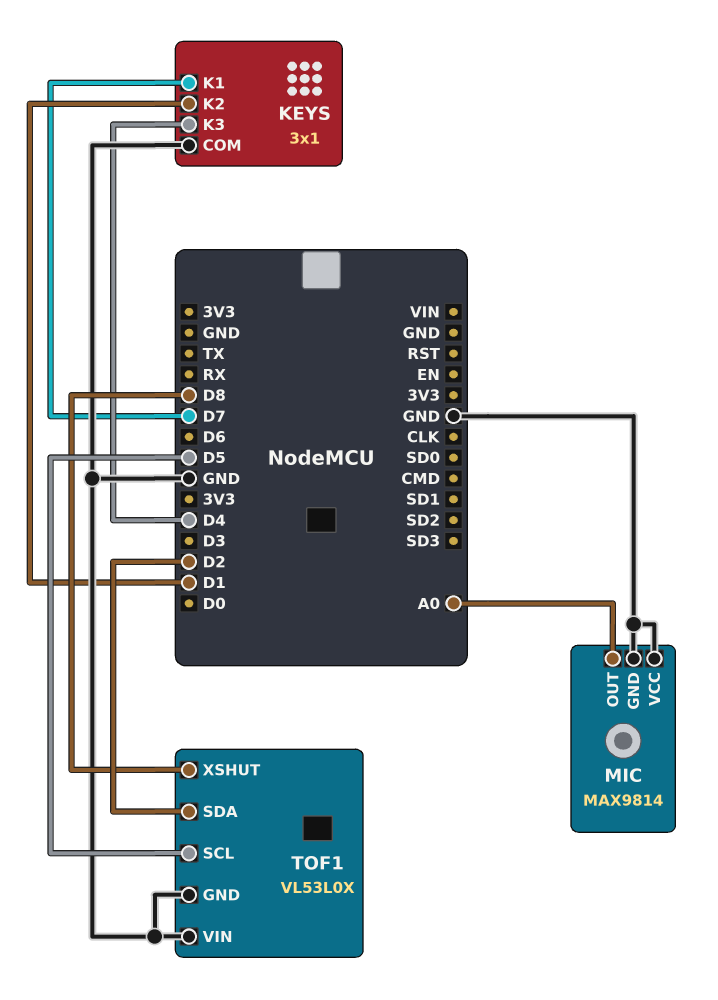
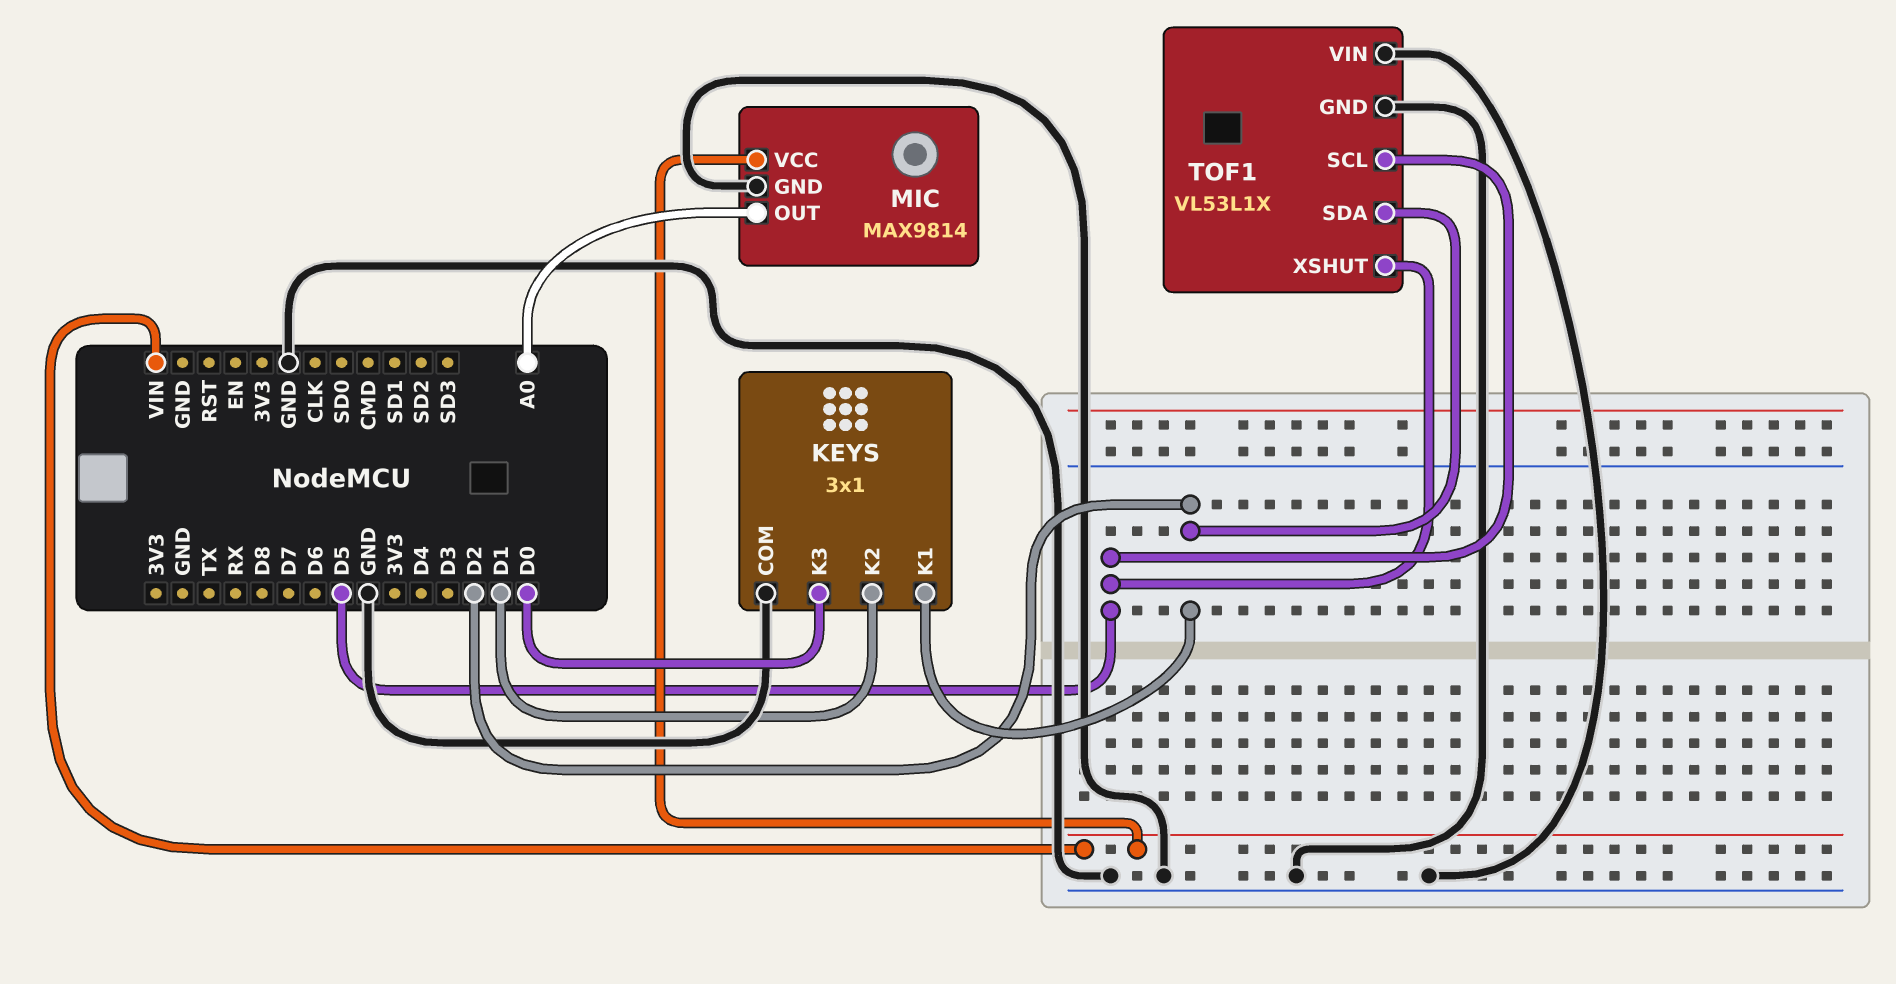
KEYS pin K1: D7 -> D2
KEYS pin K3: D4 -> D0
MIC pin VCC: GND -> VIN
TOF1: VL53L0X -> VL53L1X
TOF1 pin XSHUT: D8 -> D5

